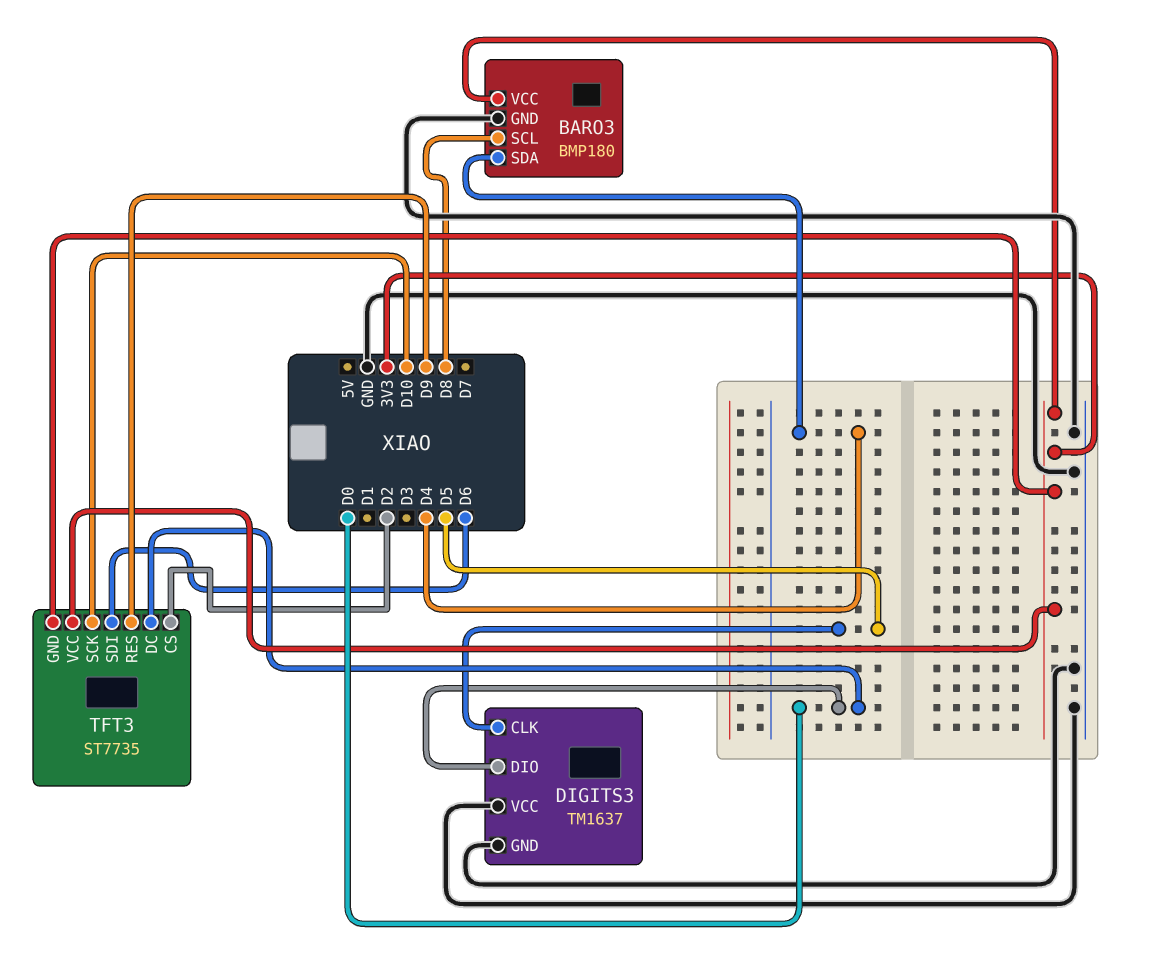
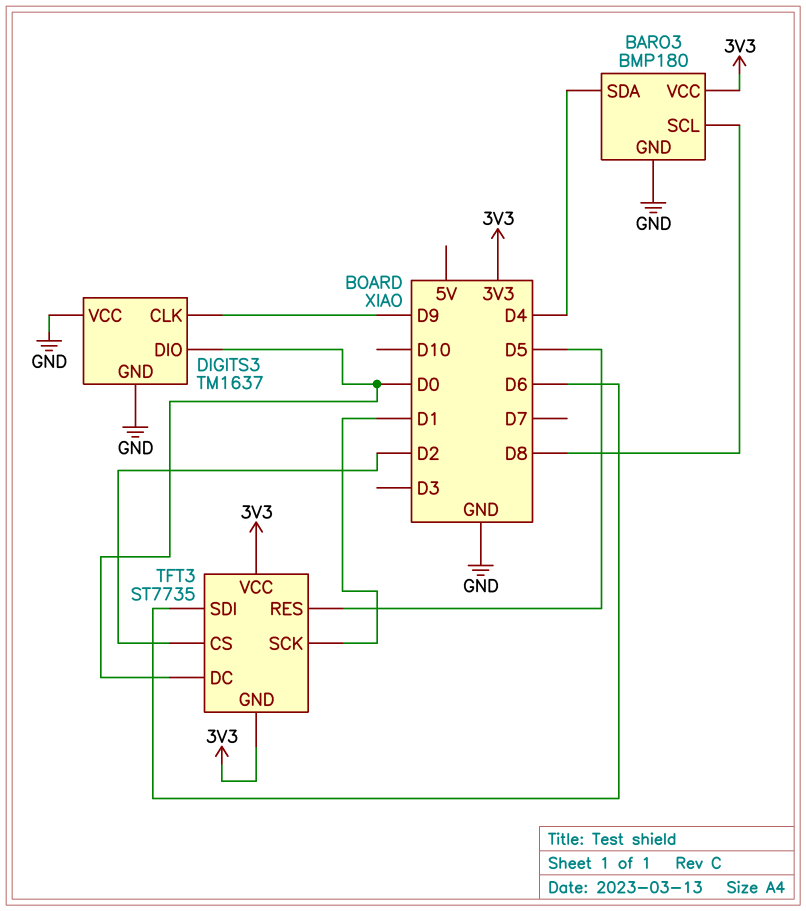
DIGITS3 pin CLK: D5 -> D9
TFT3 pin RES: D9 -> D5
TFT3 pin SCK: D10 -> D1

